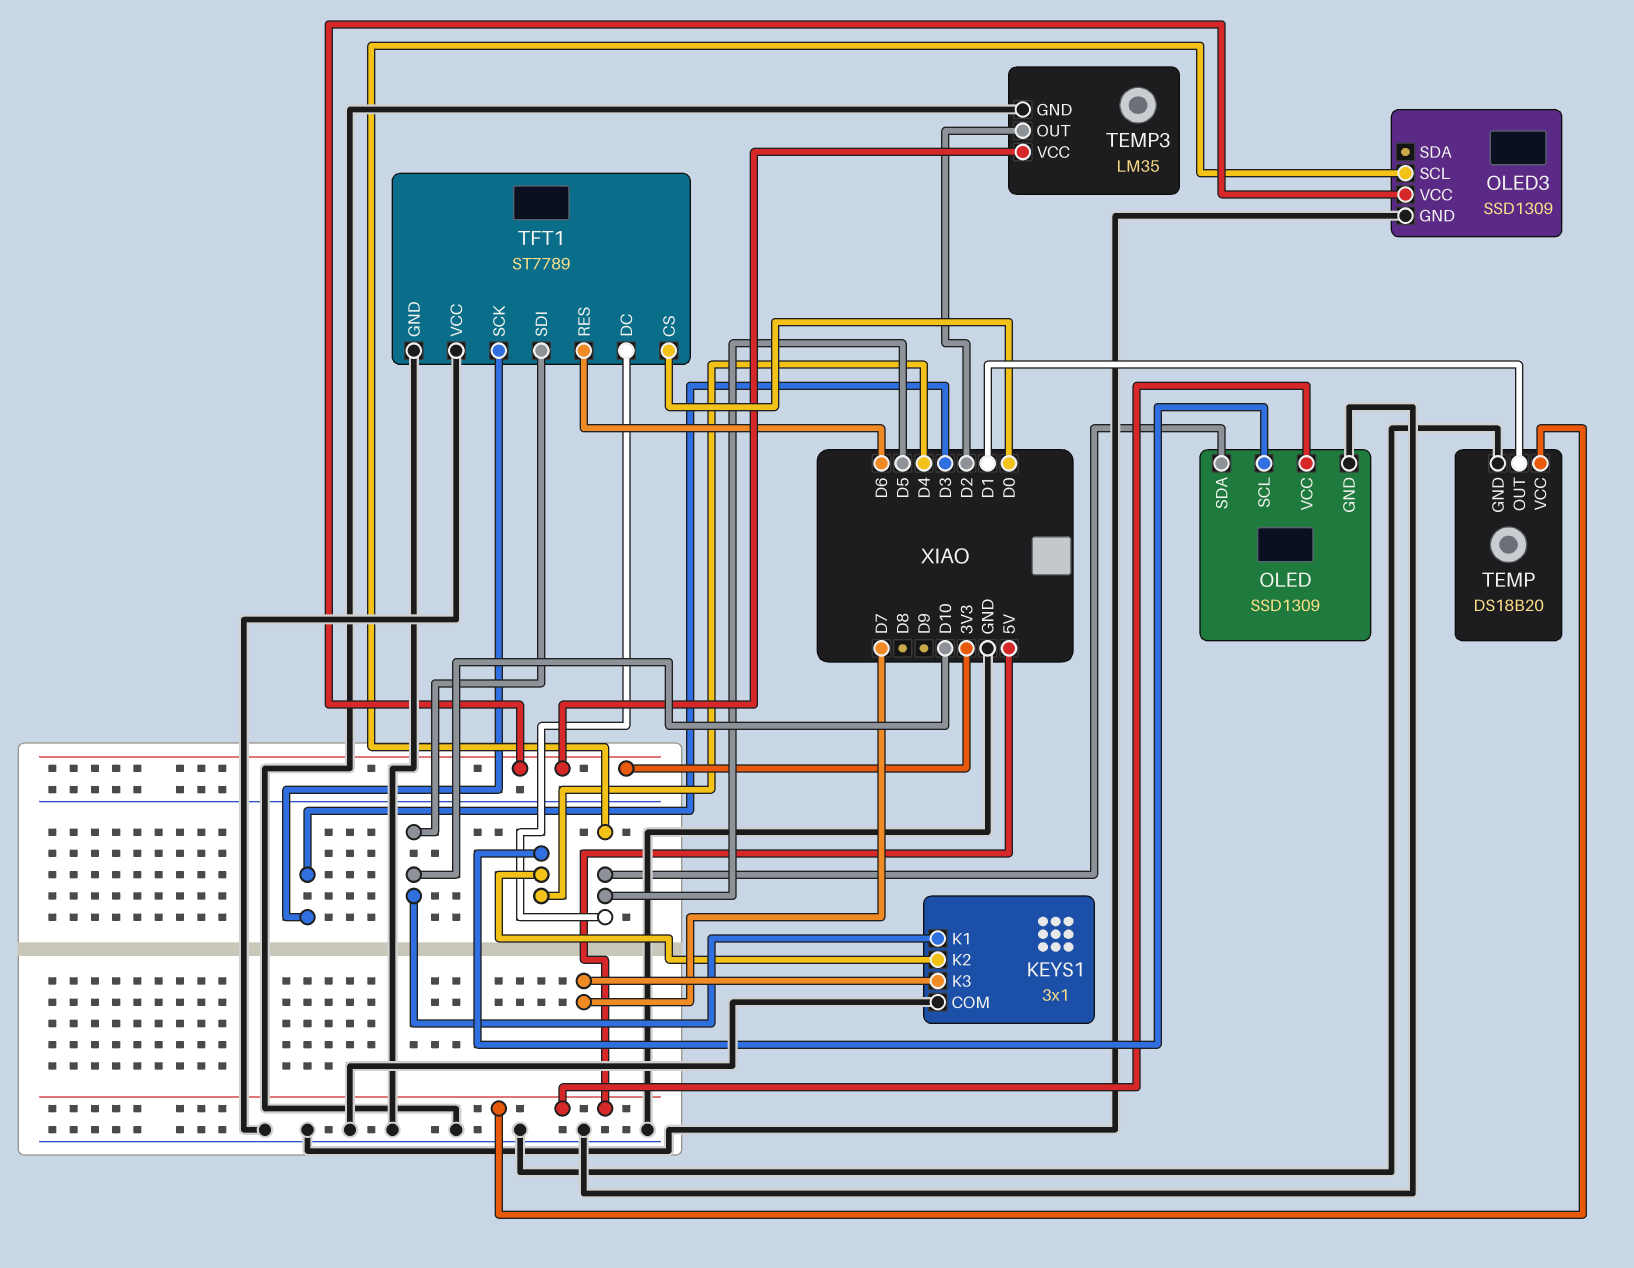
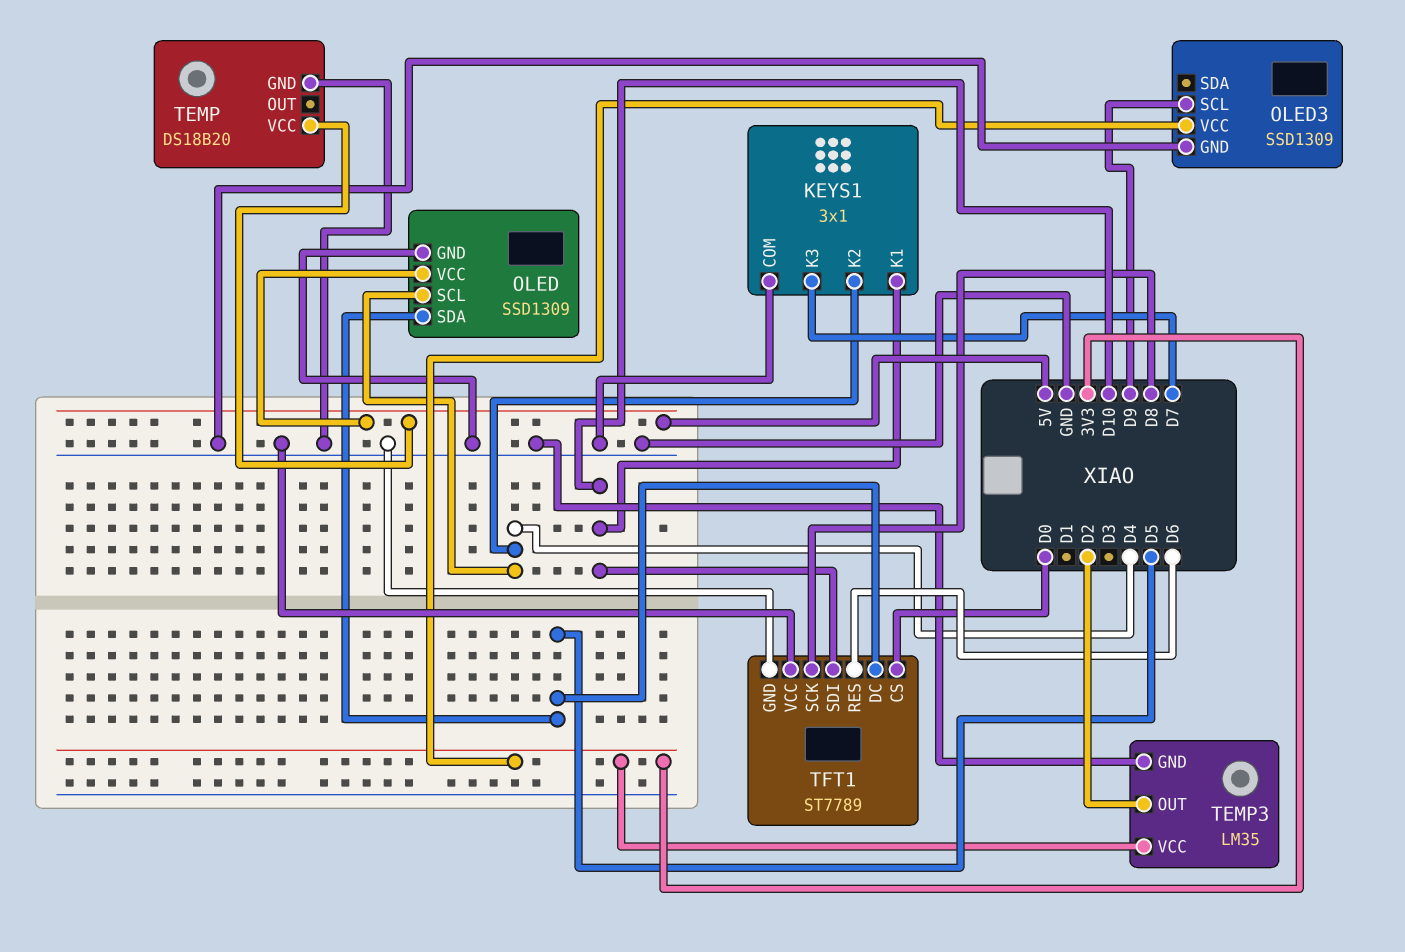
OLED3 pin SCL: D5 -> D9
TEMP pin OUT: D1 -> none
TFT1 pin SCK: D3 -> D8

